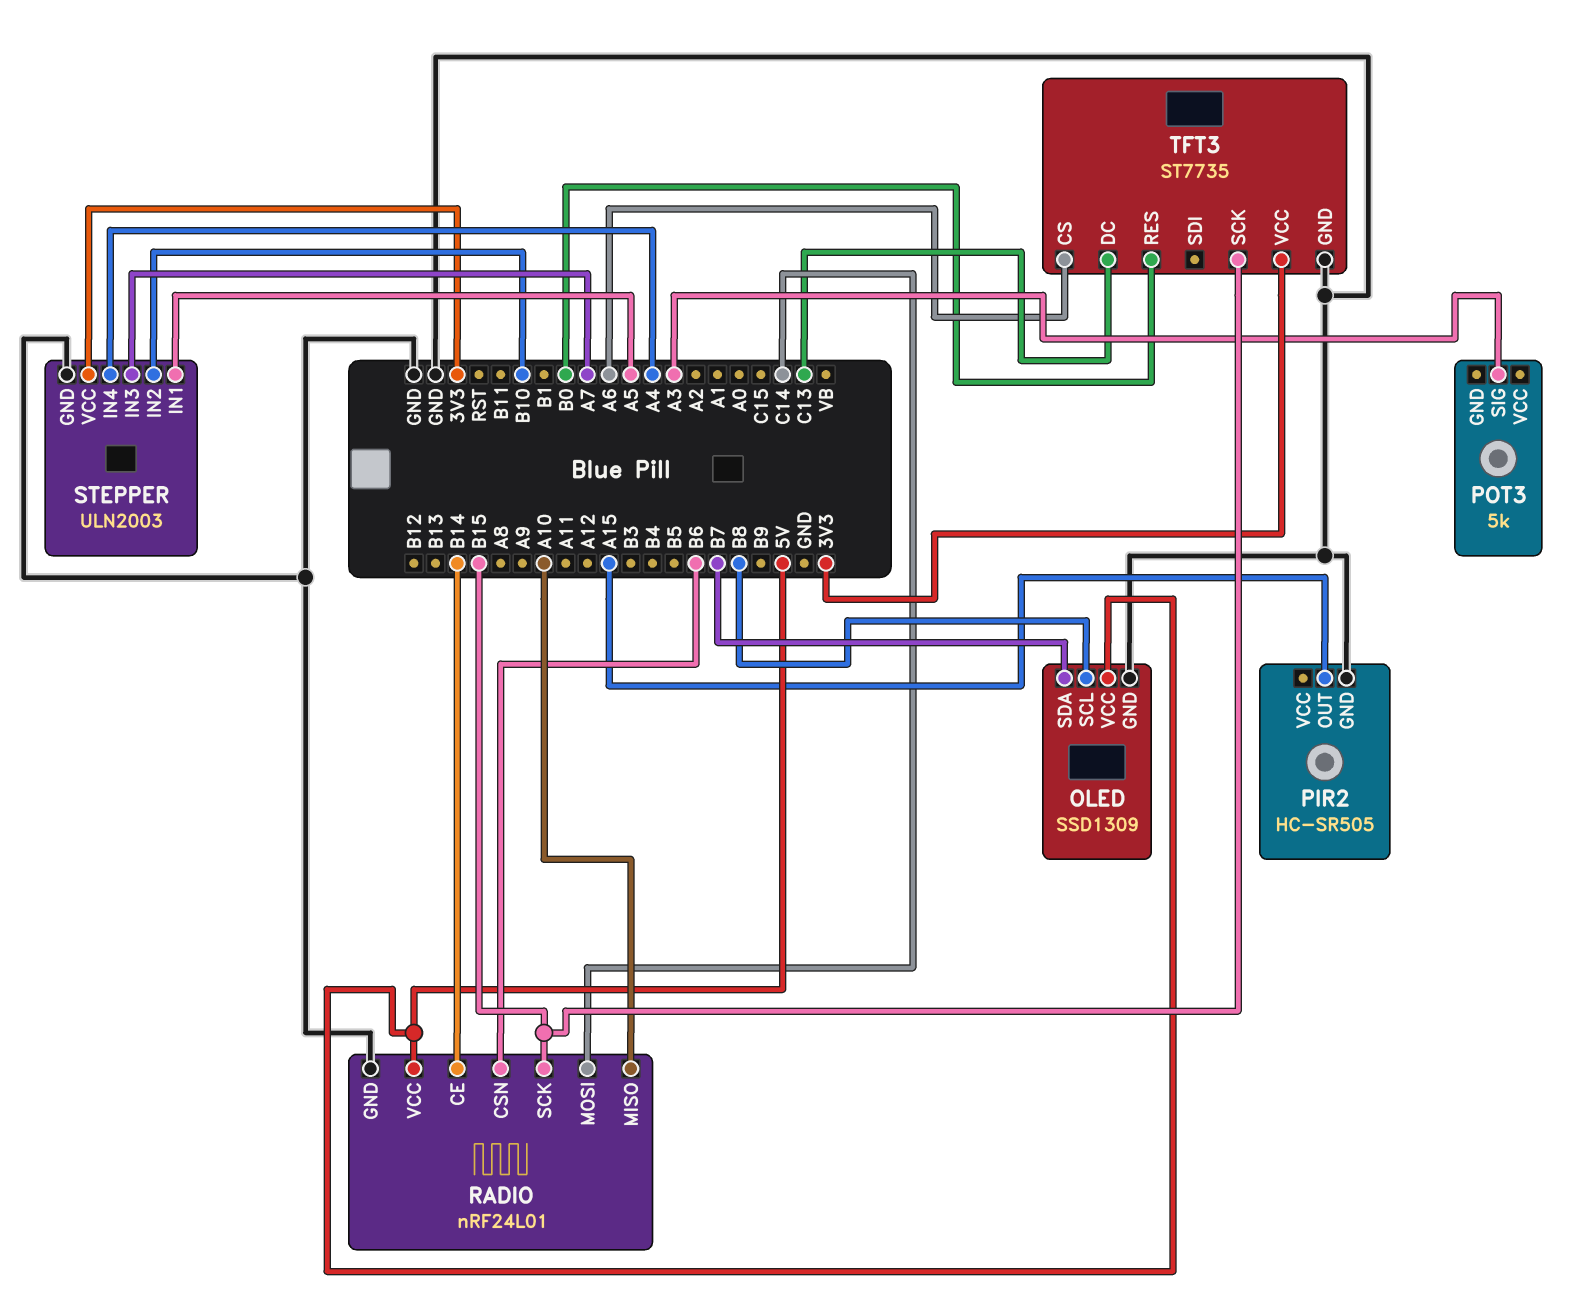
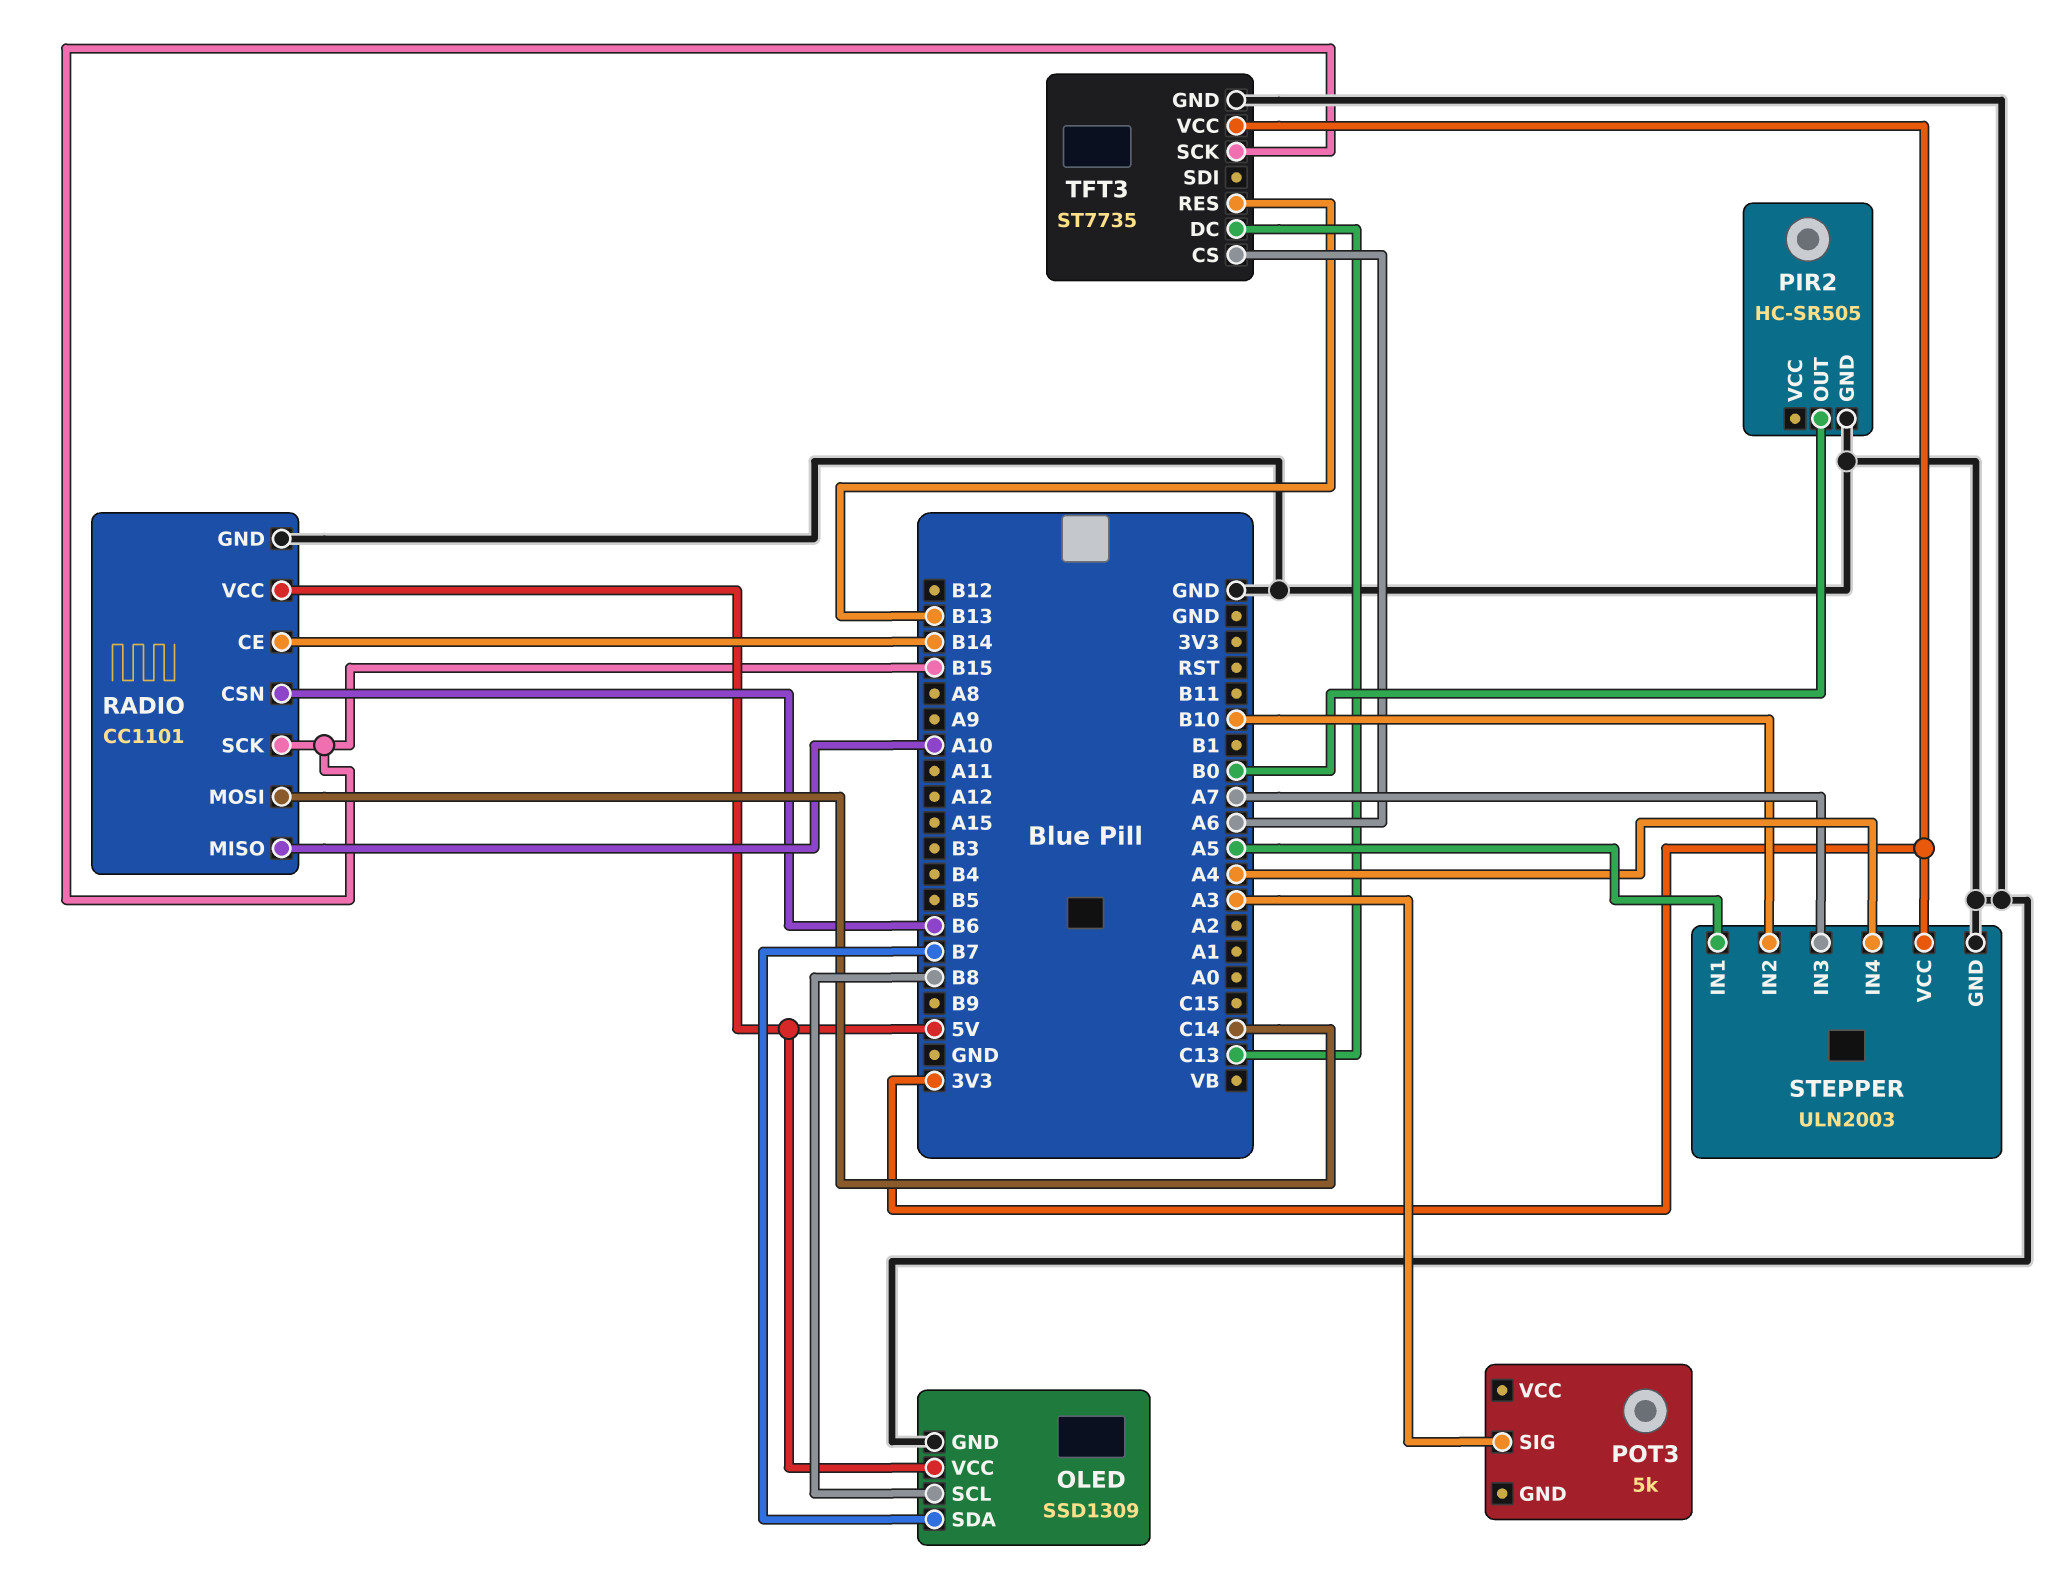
PIR2 pin OUT: A15 -> B0
RADIO: nRF24L01 -> CC1101
TFT3 pin RES: B0 -> B13

